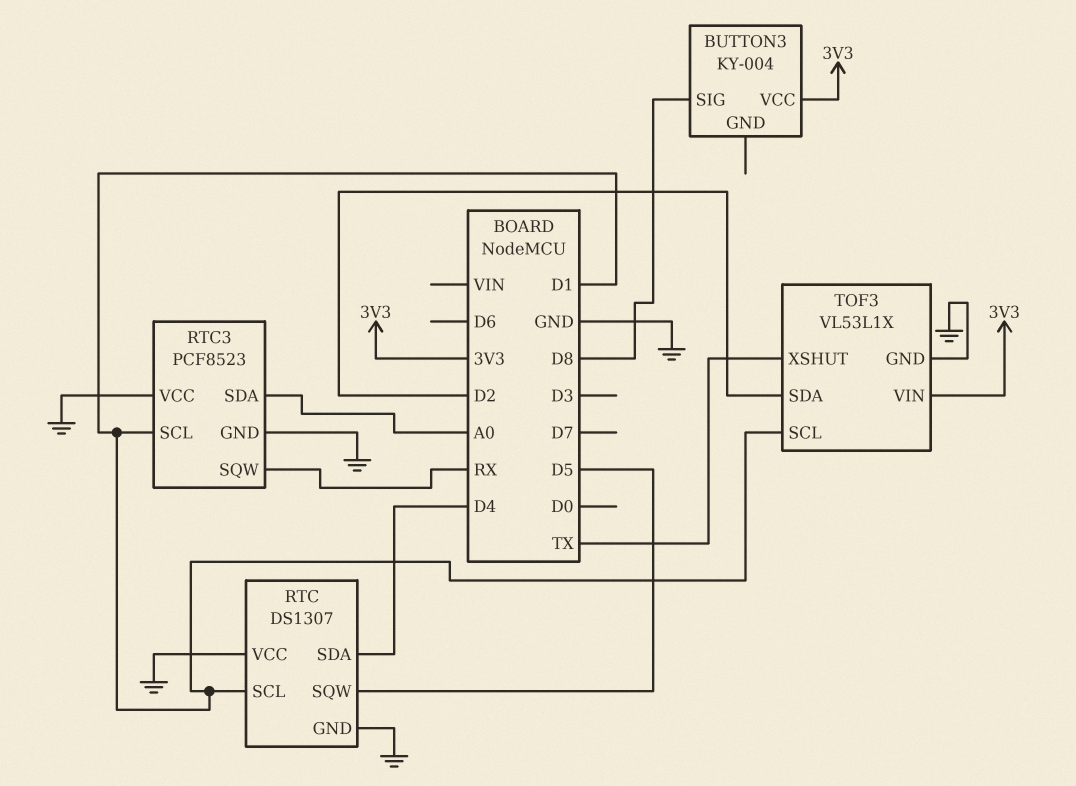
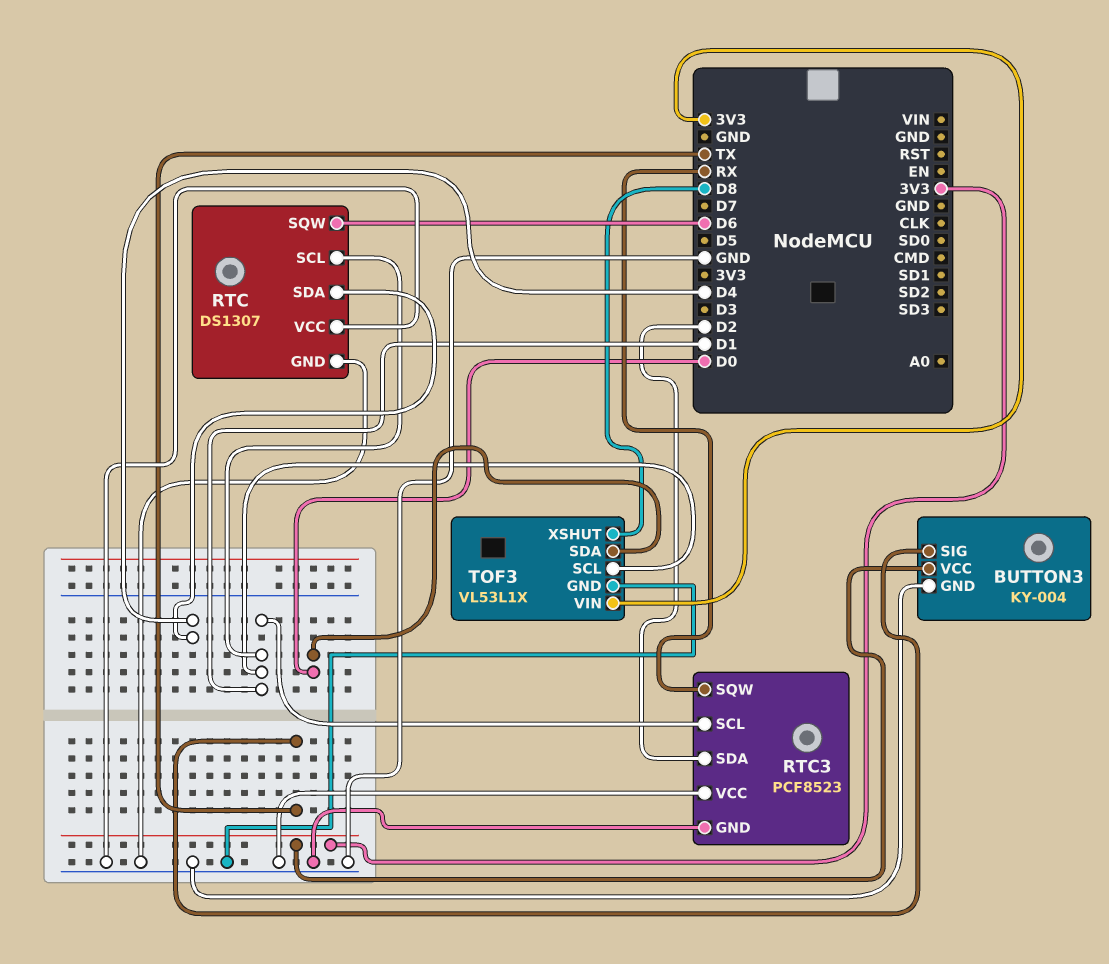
BUTTON3 pin GND: none -> GND
BUTTON3 pin SIG: D8 -> TX
RTC pin SQW: D5 -> D6
RTC3 pin SDA: A0 -> D2
TOF3 pin SDA: D2 -> D0
TOF3 pin XSHUT: TX -> D8

